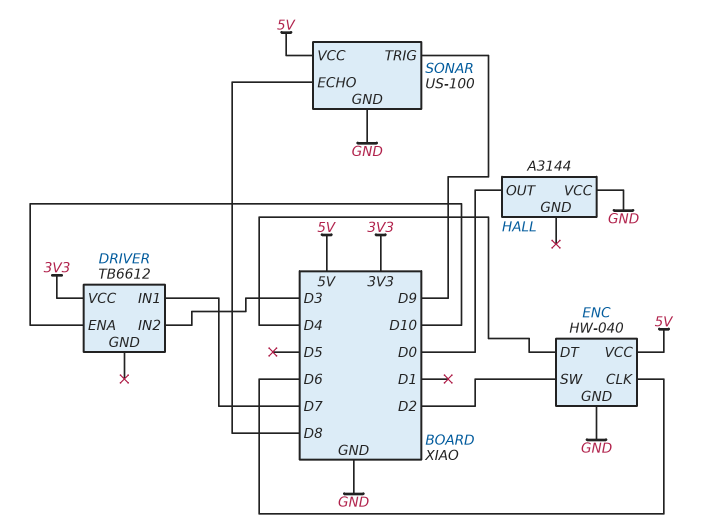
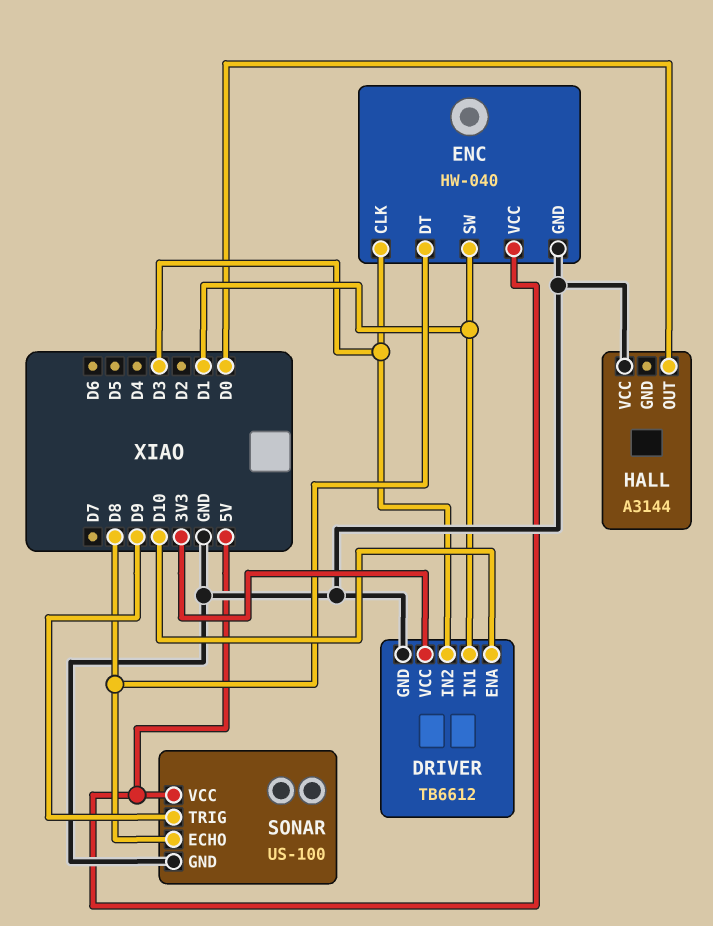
DRIVER pin GND: none -> GND
DRIVER pin IN1: D7 -> D1
ENC pin CLK: D6 -> D3
ENC pin DT: D4 -> D8
ENC pin SW: D2 -> D1

